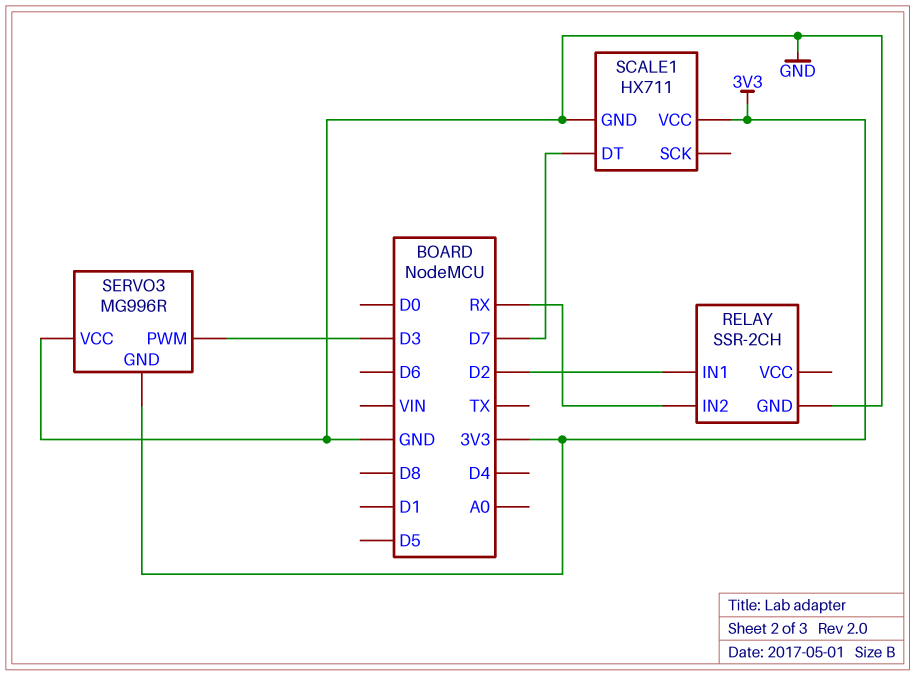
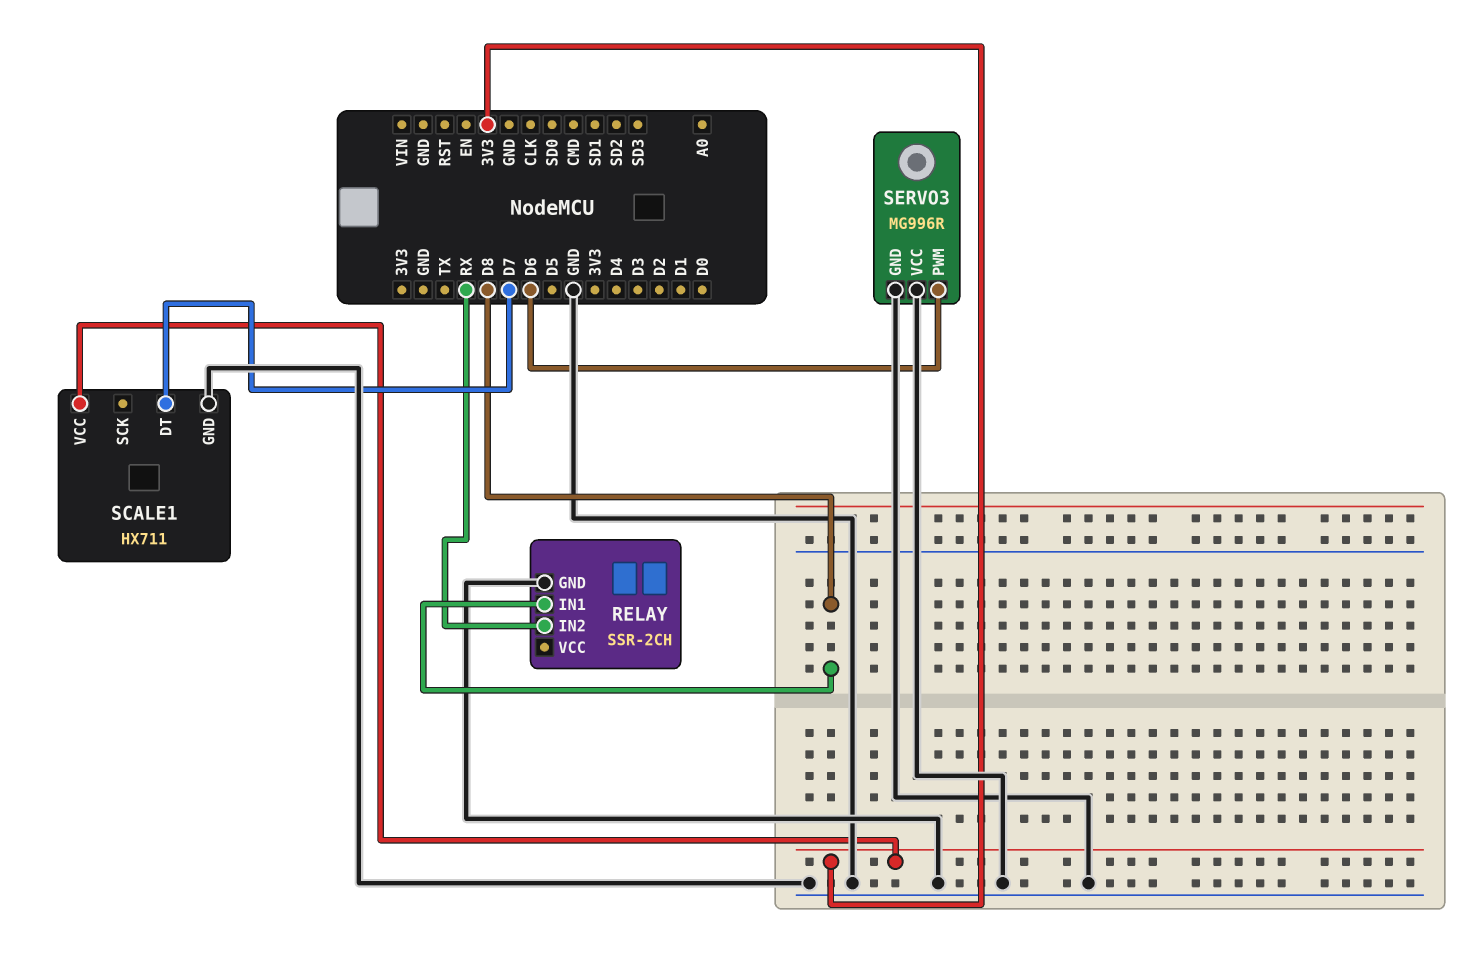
RELAY pin IN1: D2 -> D8
SERVO3 pin GND: 3V3 -> GND
SERVO3 pin PWM: D3 -> D6

